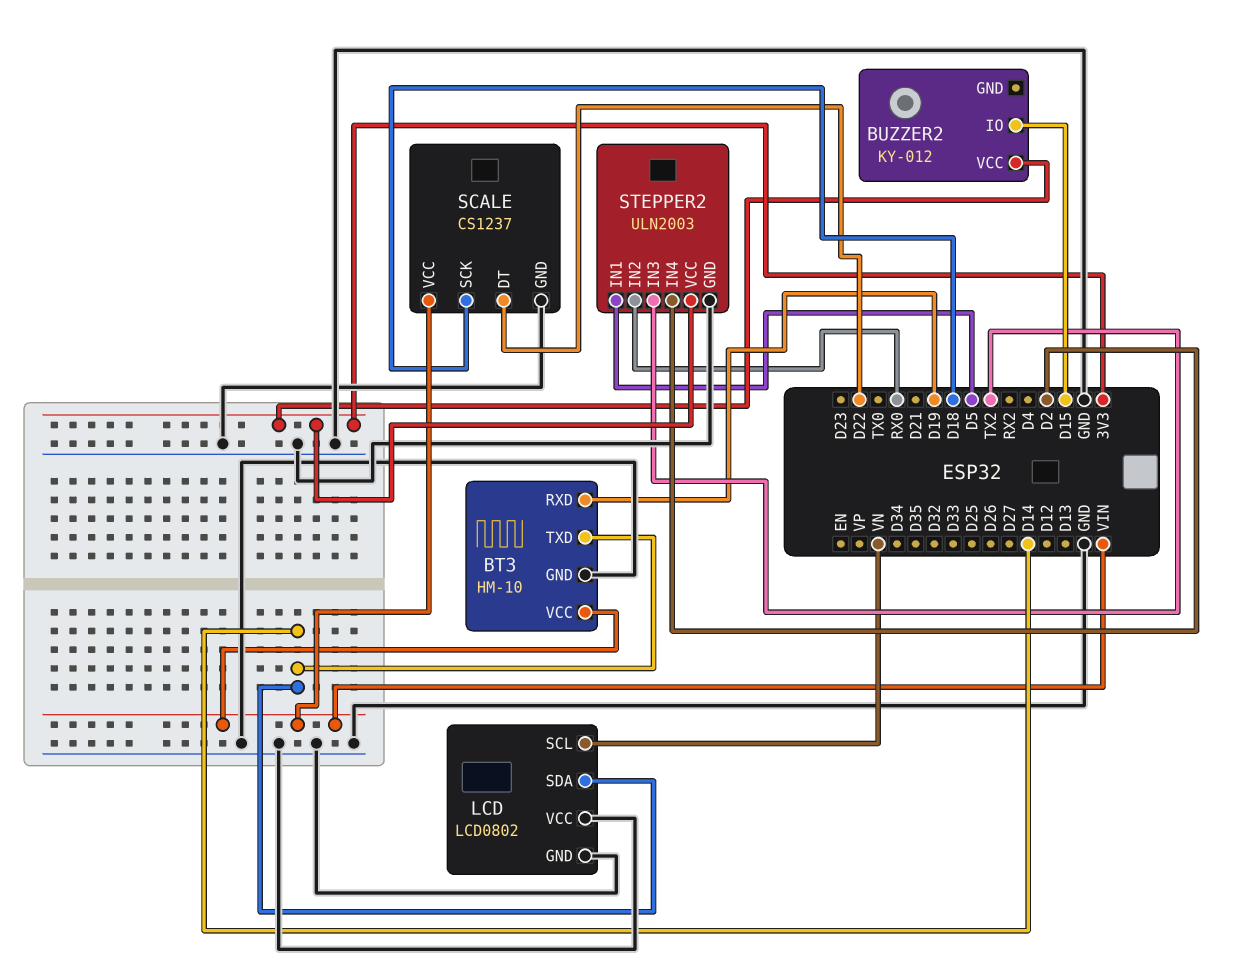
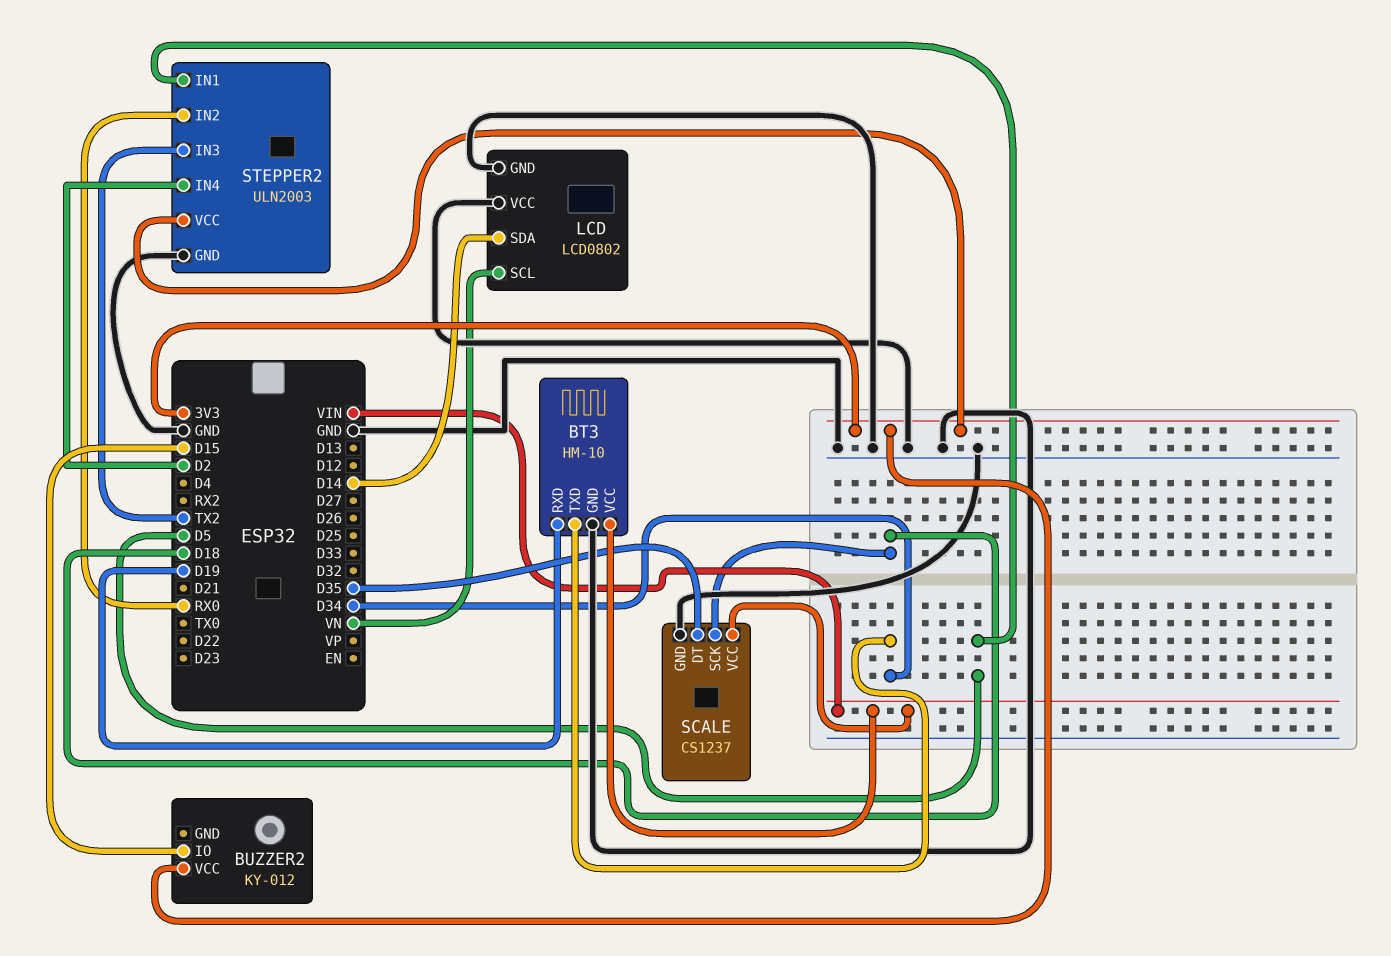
BT3 pin TXD: D14 -> D34
SCALE pin DT: D22 -> D35

